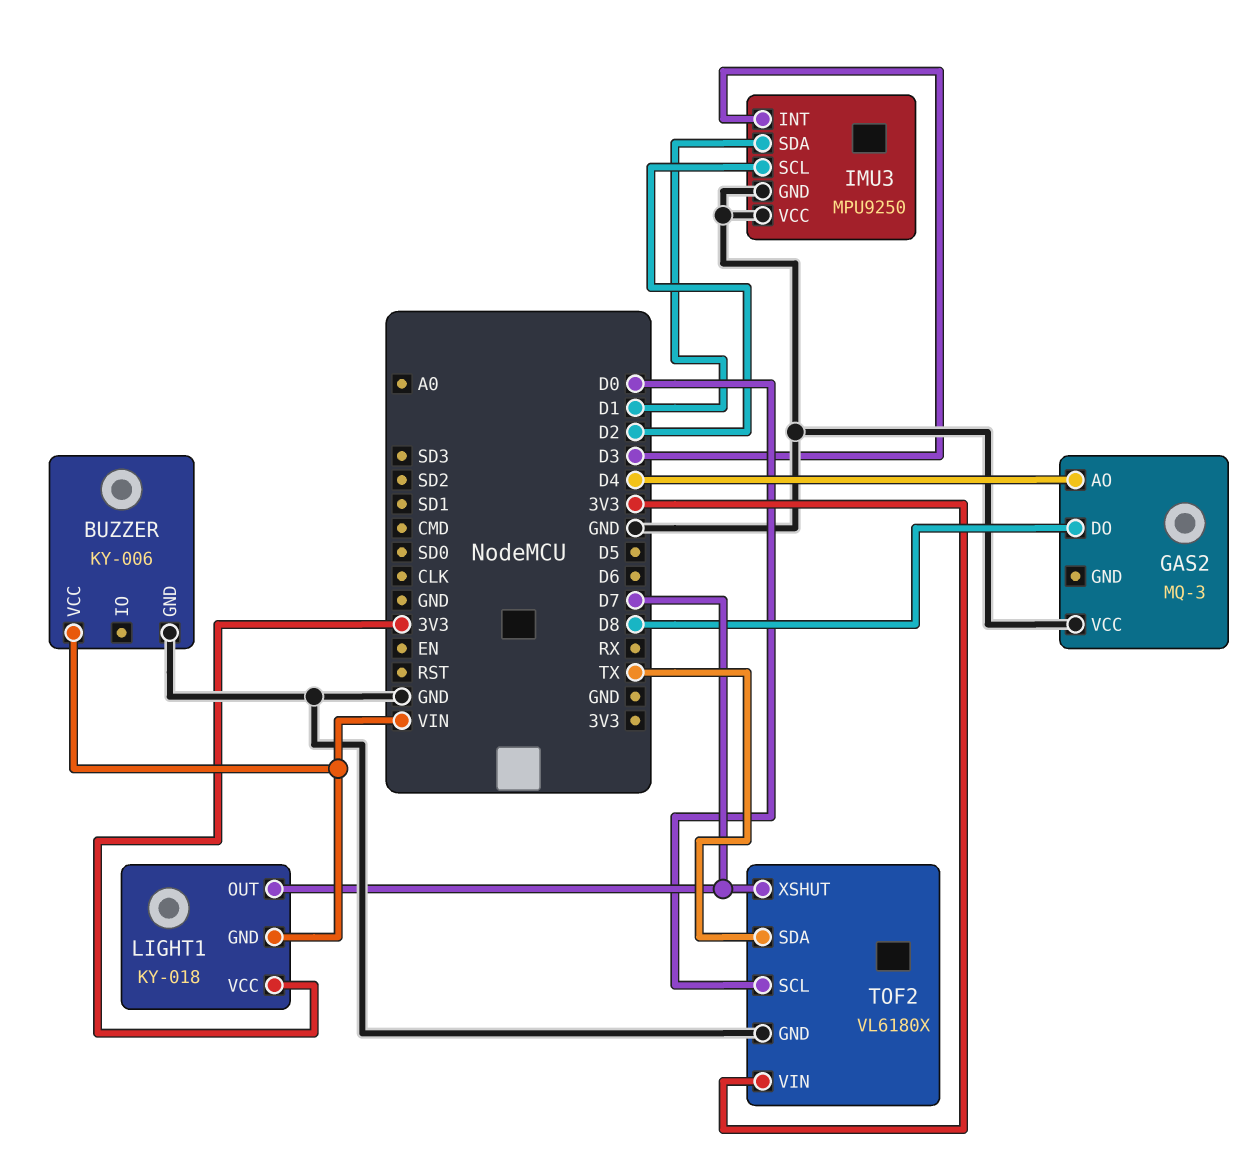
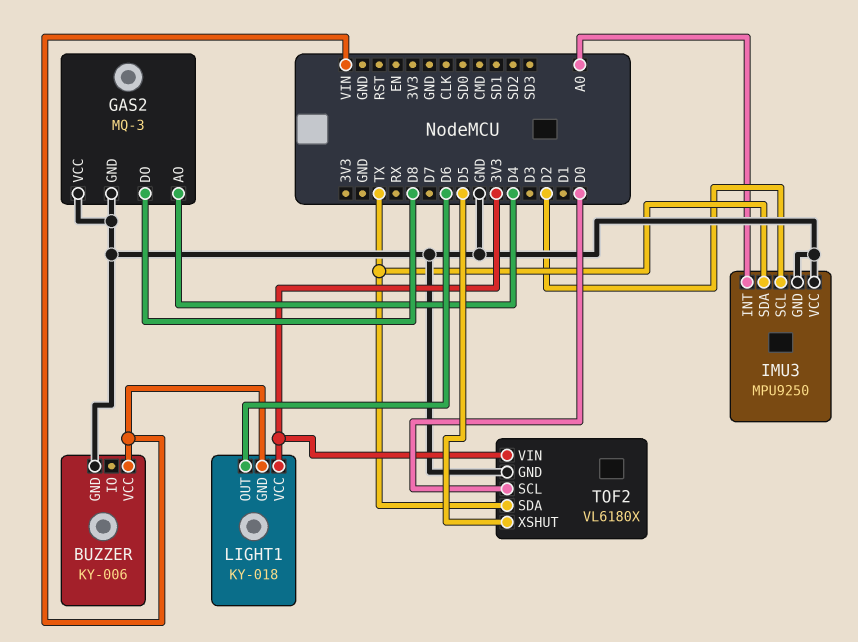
GAS2 pin GND: none -> GND
IMU3 pin INT: D3 -> A0
IMU3 pin SDA: D1 -> TX
LIGHT1 pin OUT: D7 -> D6
TOF2 pin XSHUT: D7 -> D5

